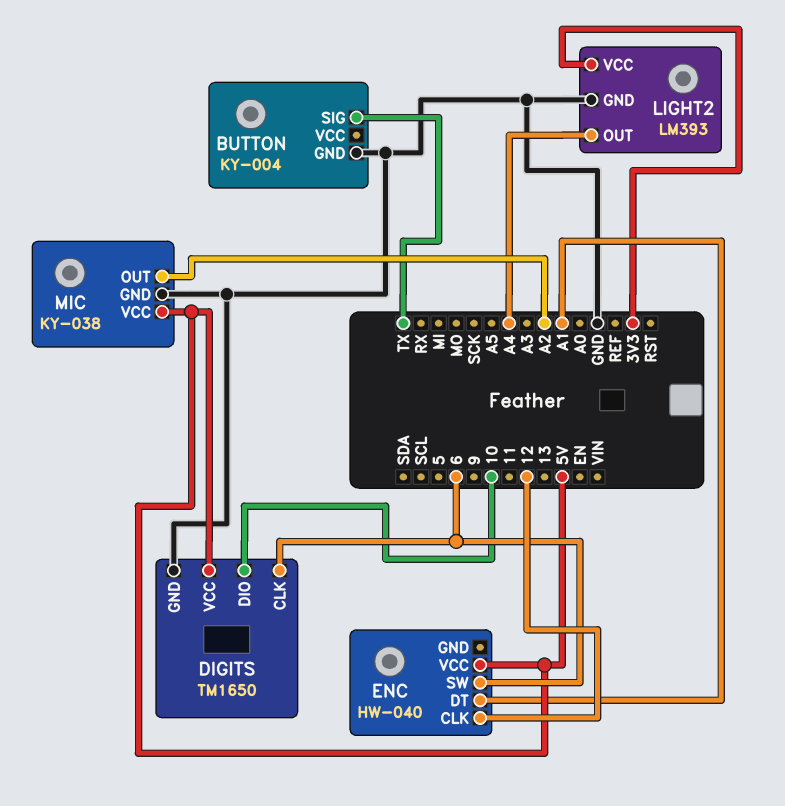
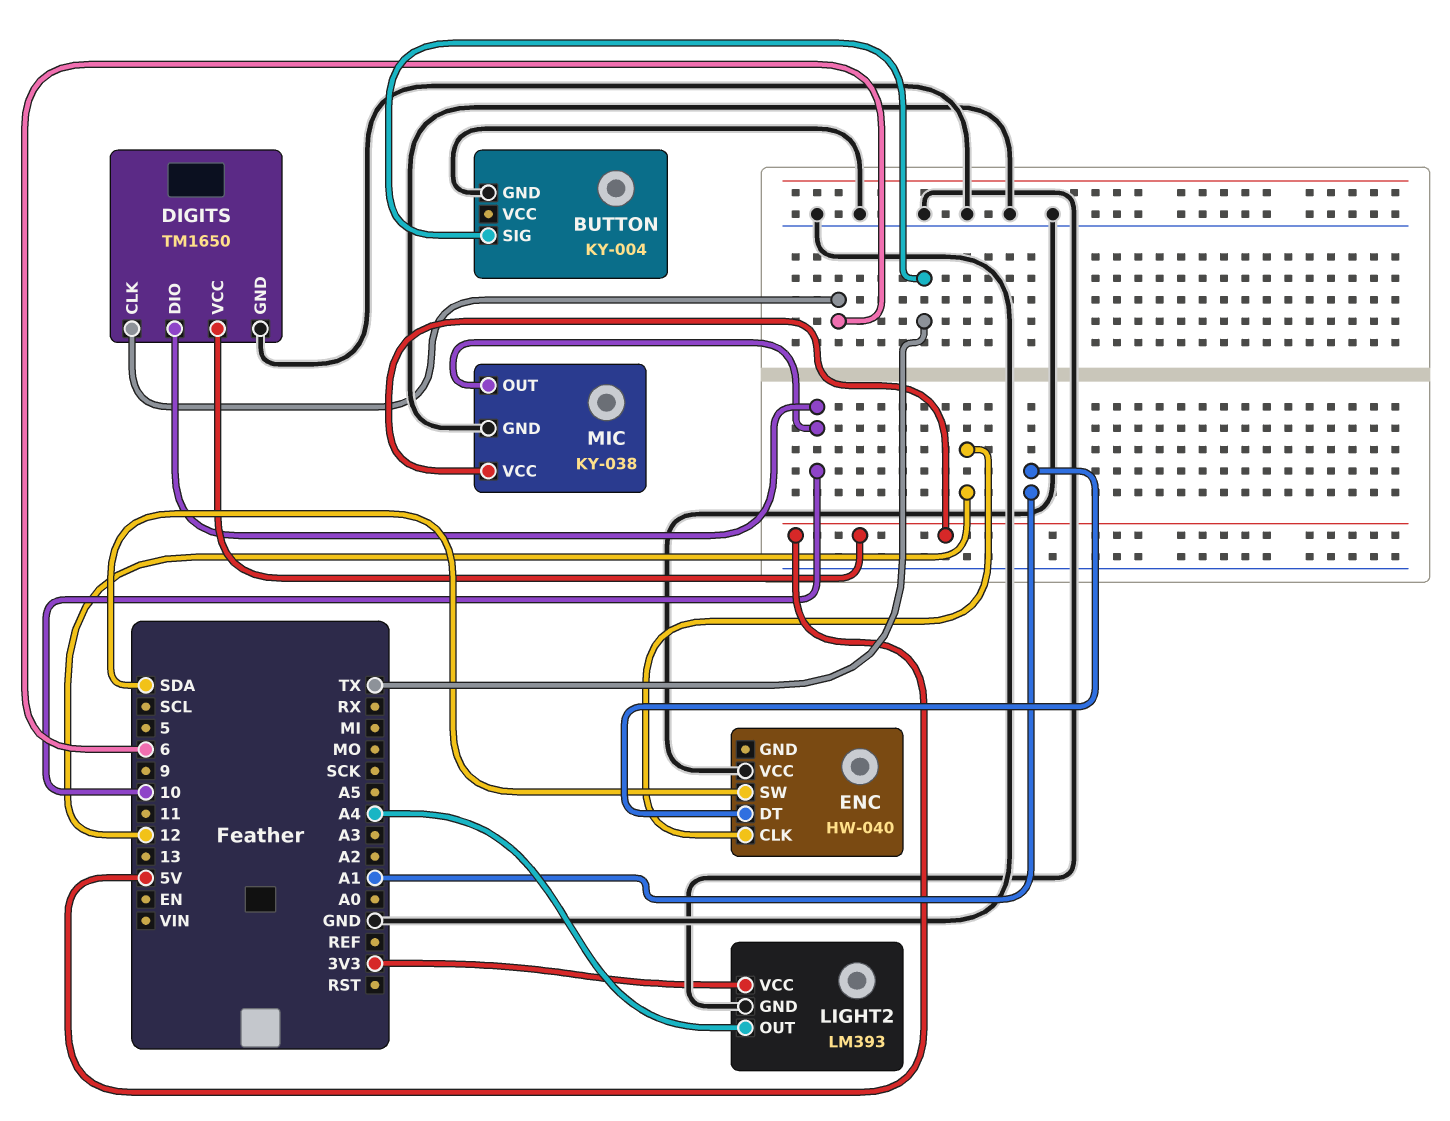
ENC pin SW: 6 -> SDA
ENC pin VCC: 5V -> GND
MIC pin OUT: A2 -> 10

